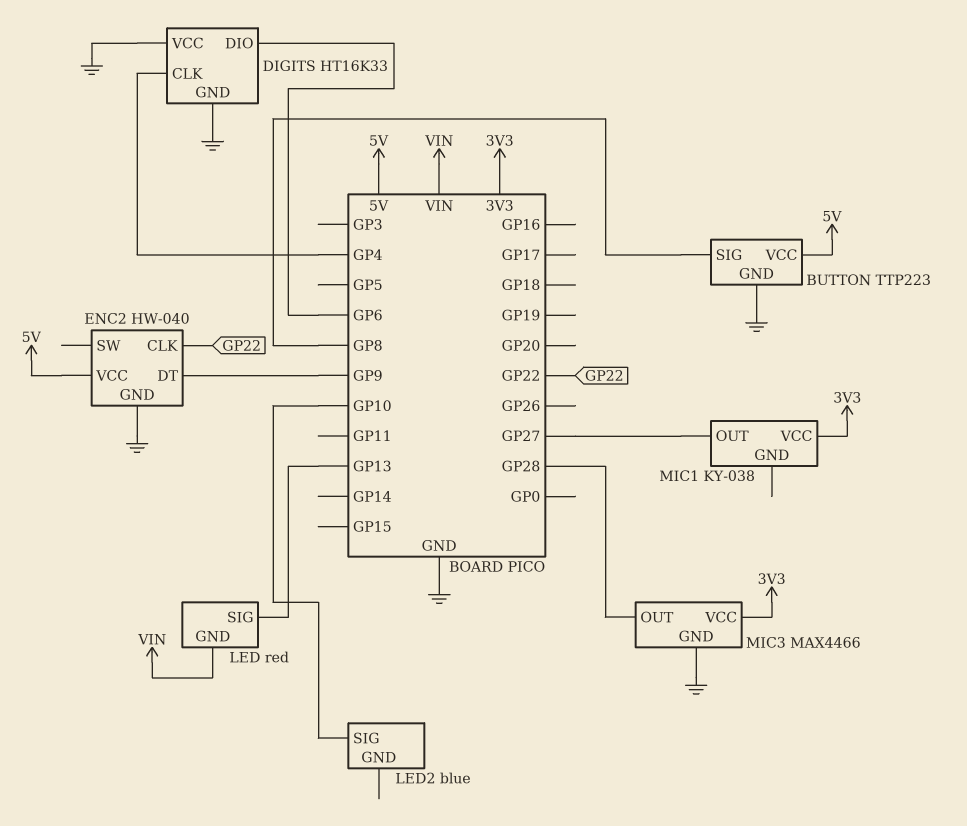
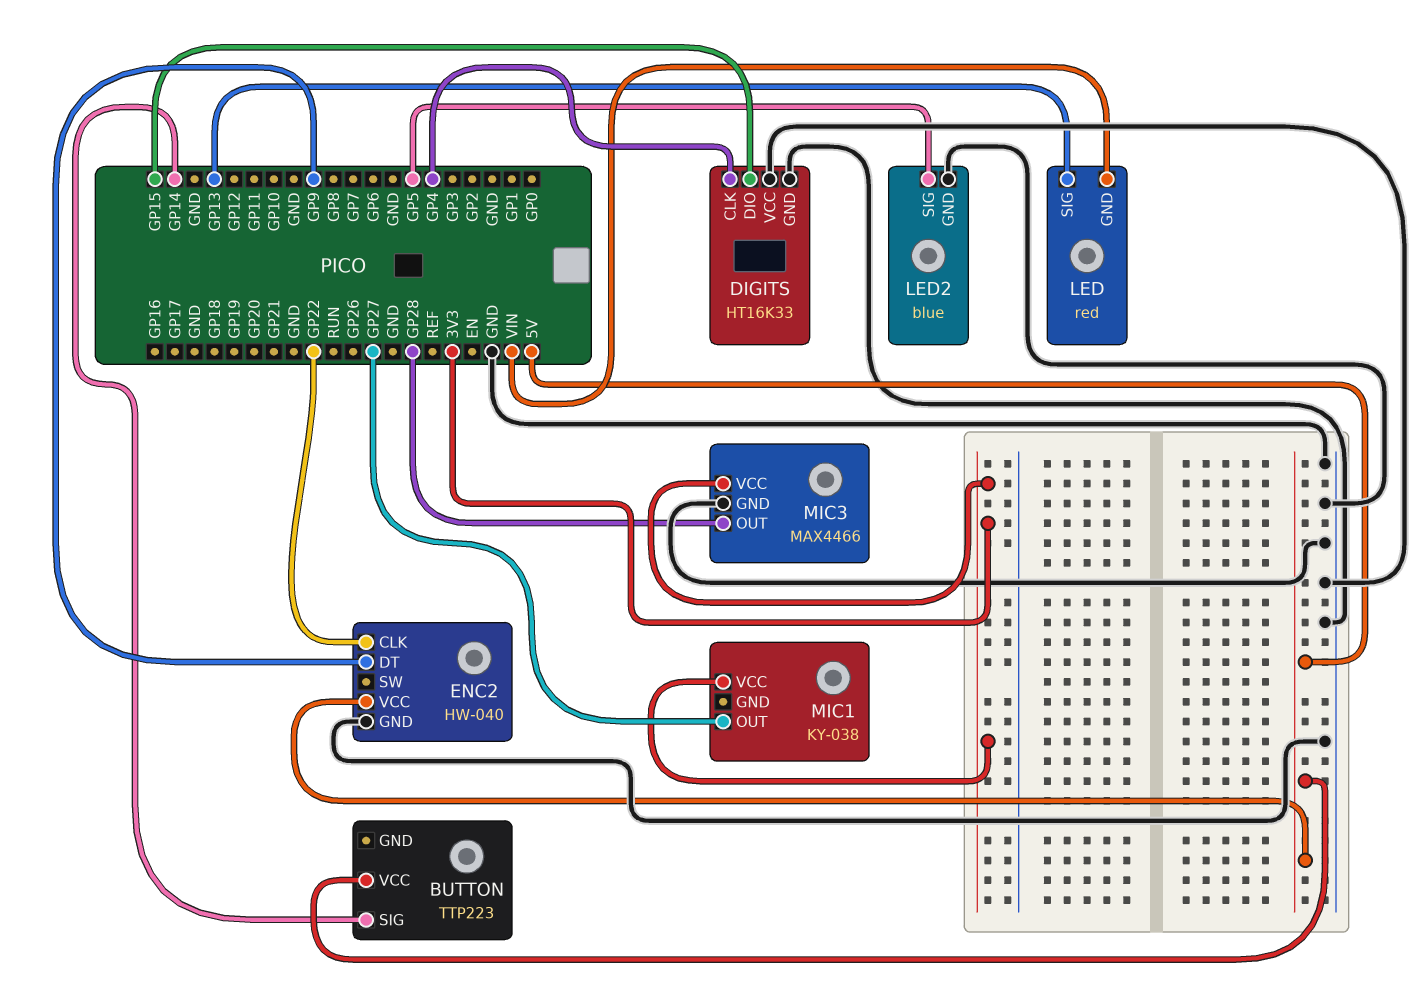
BUTTON pin GND: GND -> none
BUTTON pin SIG: GP8 -> GP14
DIGITS pin DIO: GP6 -> GP15
LED2 pin GND: none -> GND
LED2 pin SIG: GP10 -> GP5

